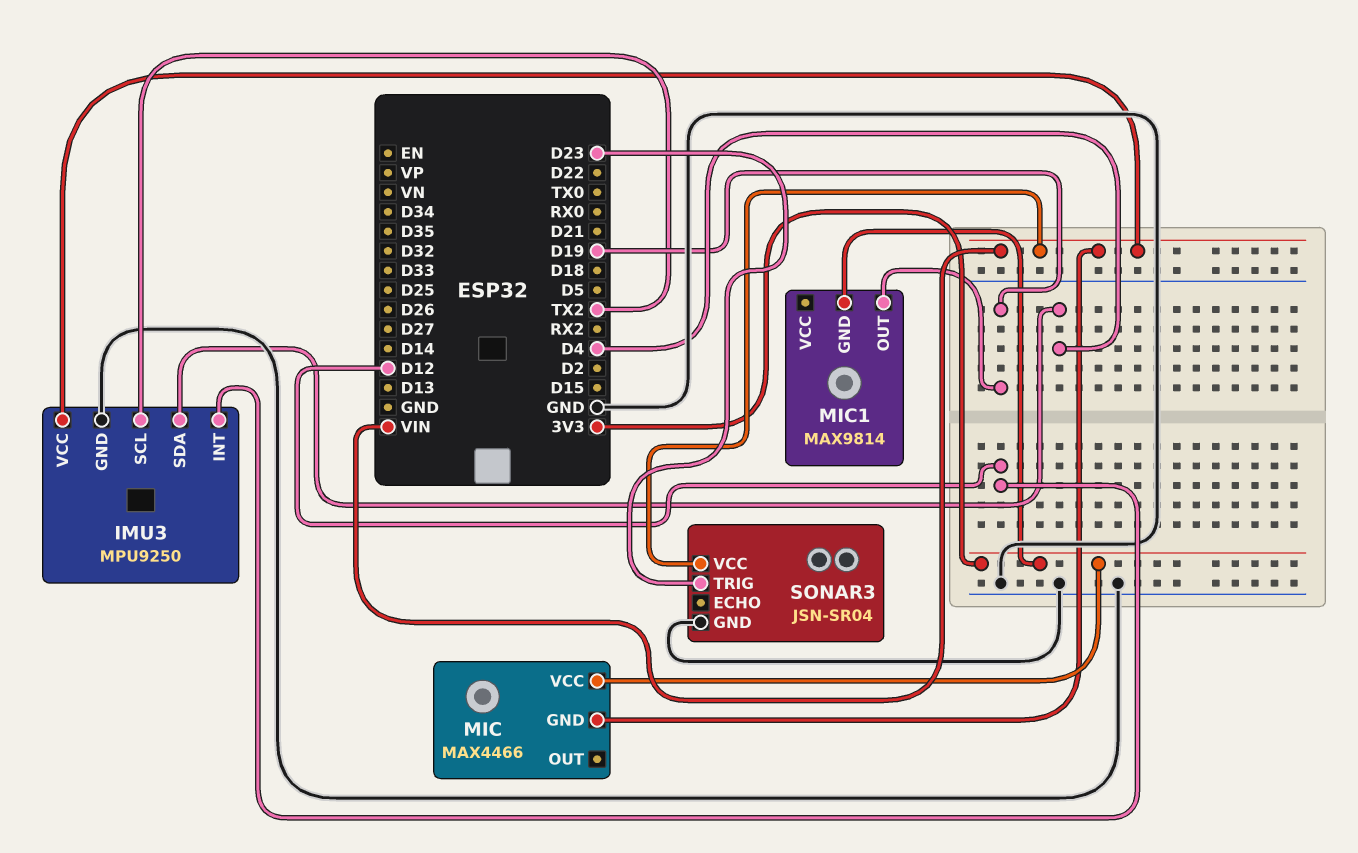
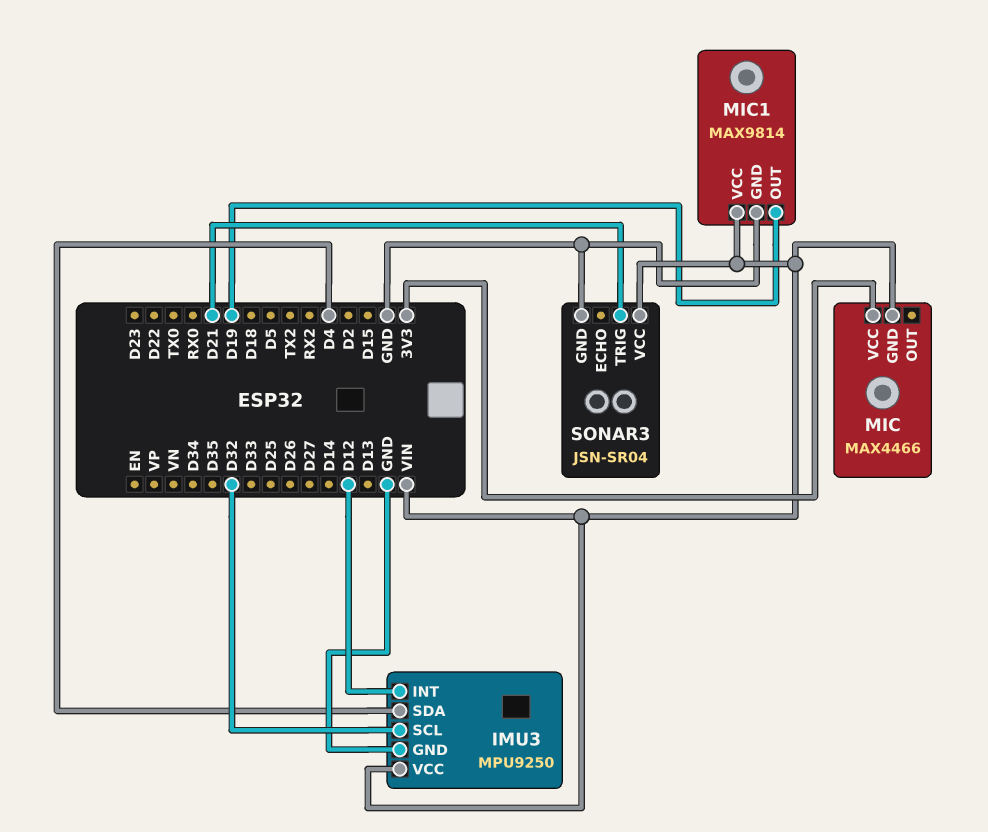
IMU3 pin SCL: TX2 -> D32
MIC1 pin GND: 3V3 -> GND
MIC1 pin VCC: none -> VIN
SONAR3 pin TRIG: D23 -> D21

